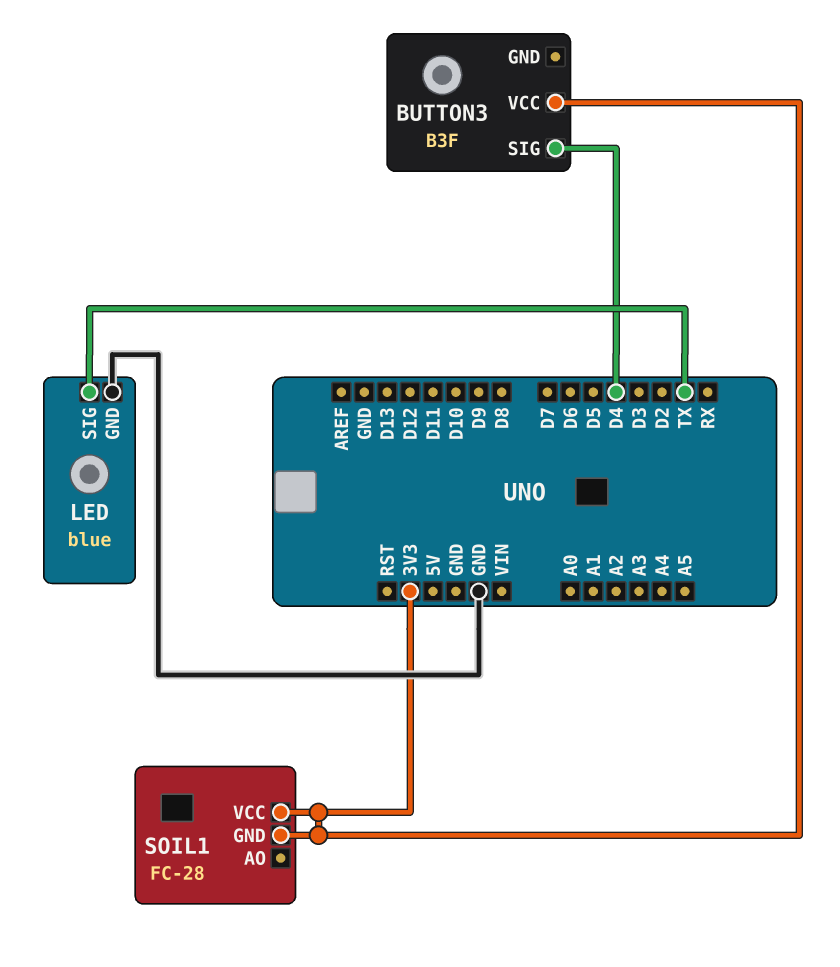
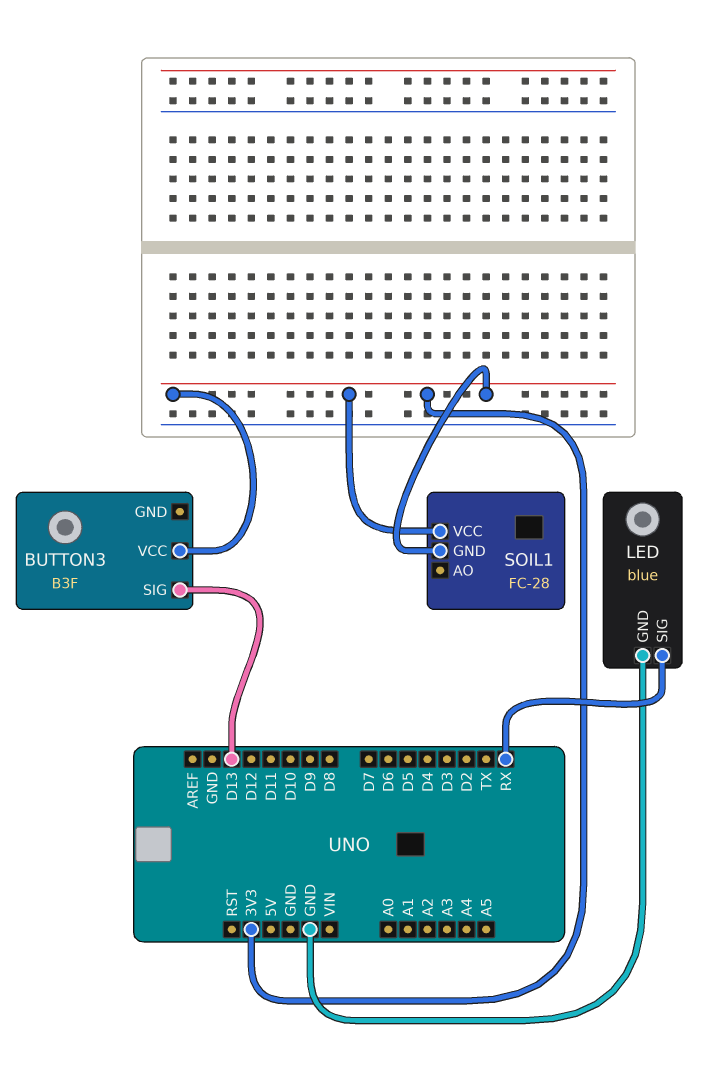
BUTTON3 pin SIG: D4 -> D13
LED pin SIG: TX -> RX

